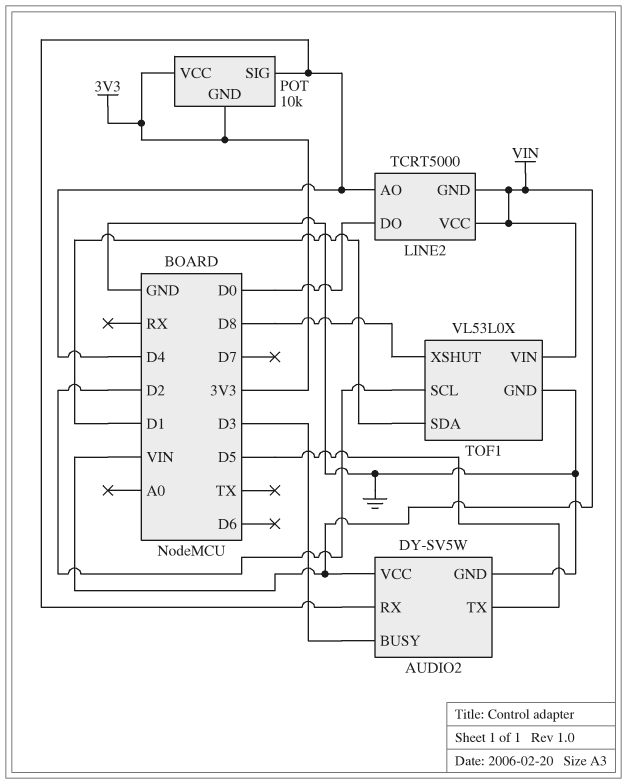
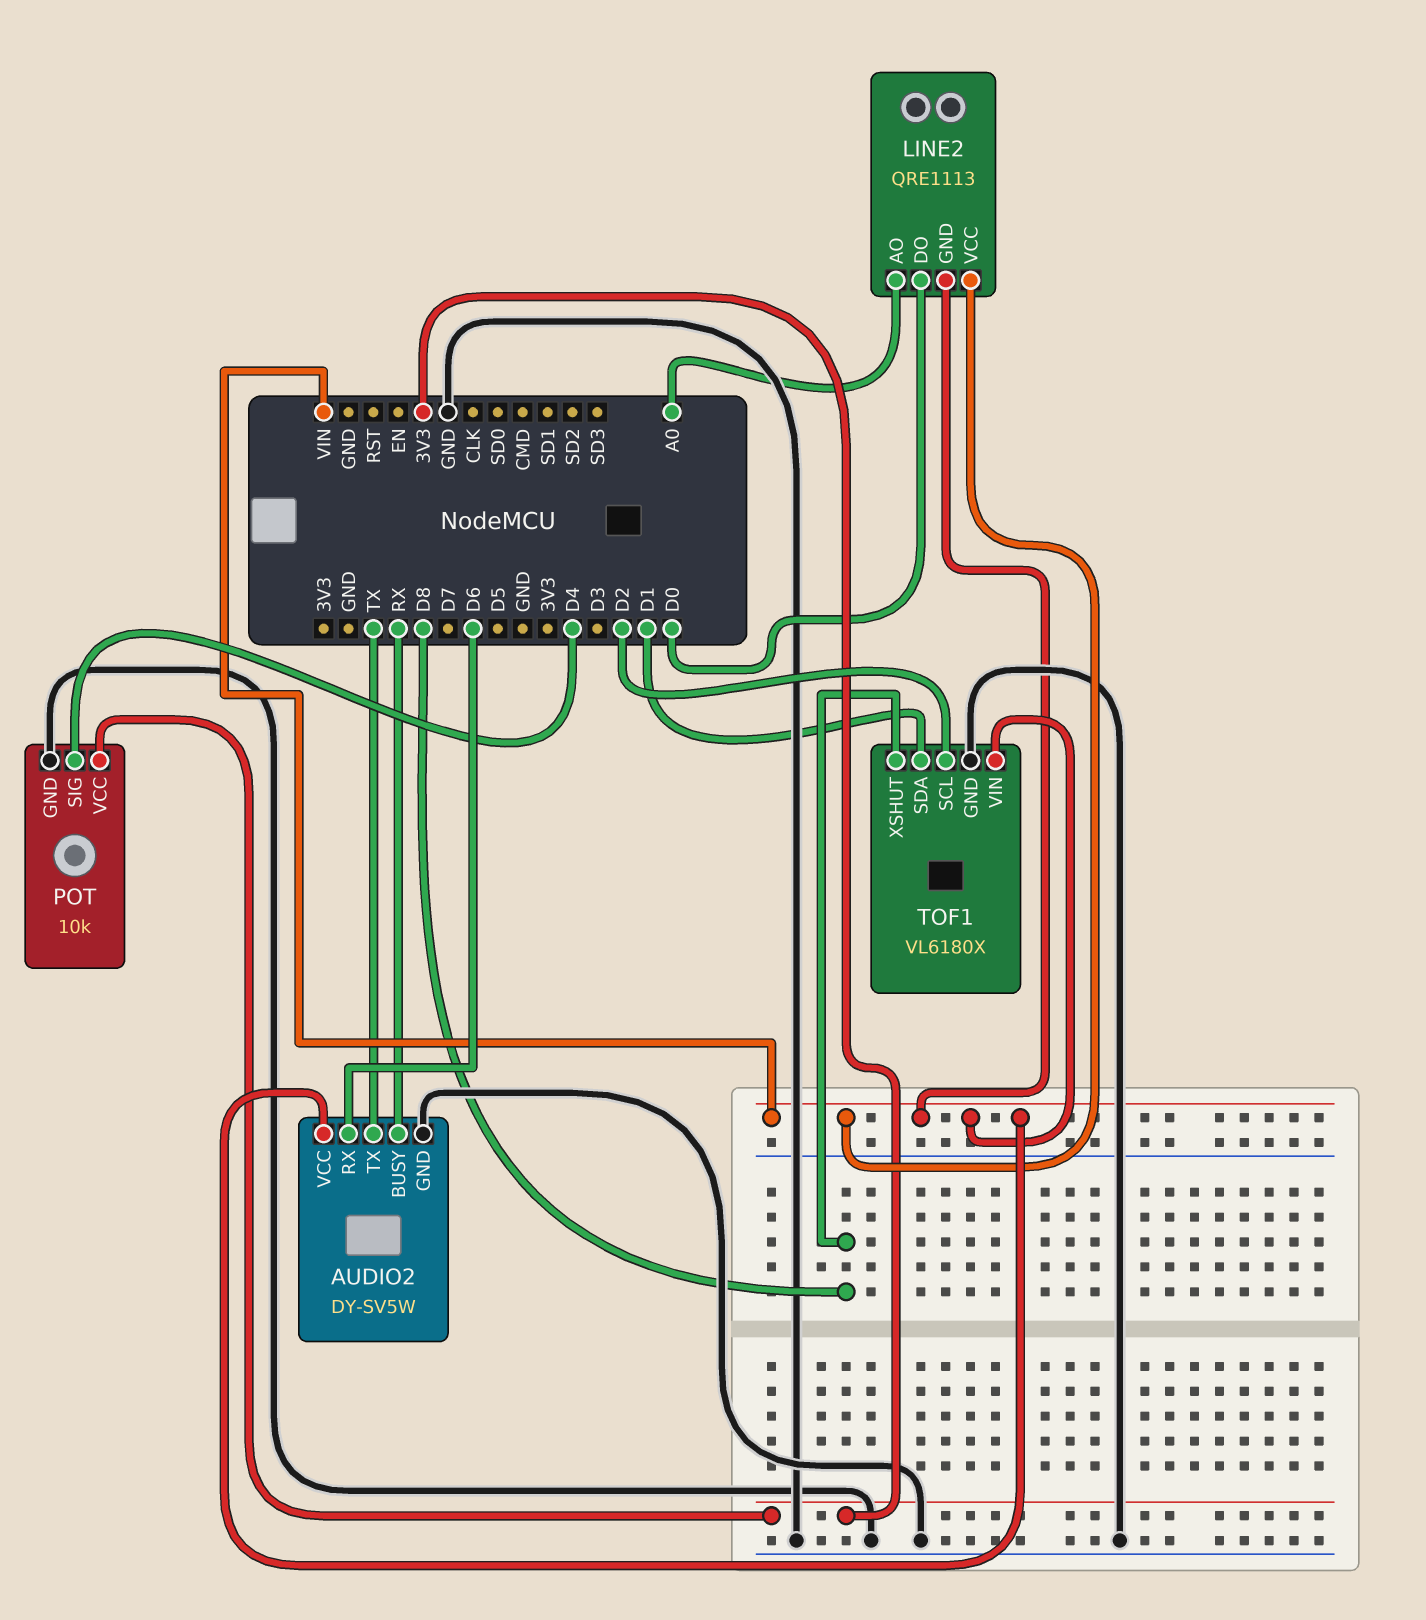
AUDIO2 pin BUSY: D3 -> RX
AUDIO2 pin RX: D4 -> D6
AUDIO2 pin TX: D5 -> TX
LINE2: TCRT5000 -> QRE1113
LINE2 pin AO: D4 -> A0
POT pin GND: 3V3 -> GND
TOF1: VL53L0X -> VL6180X

